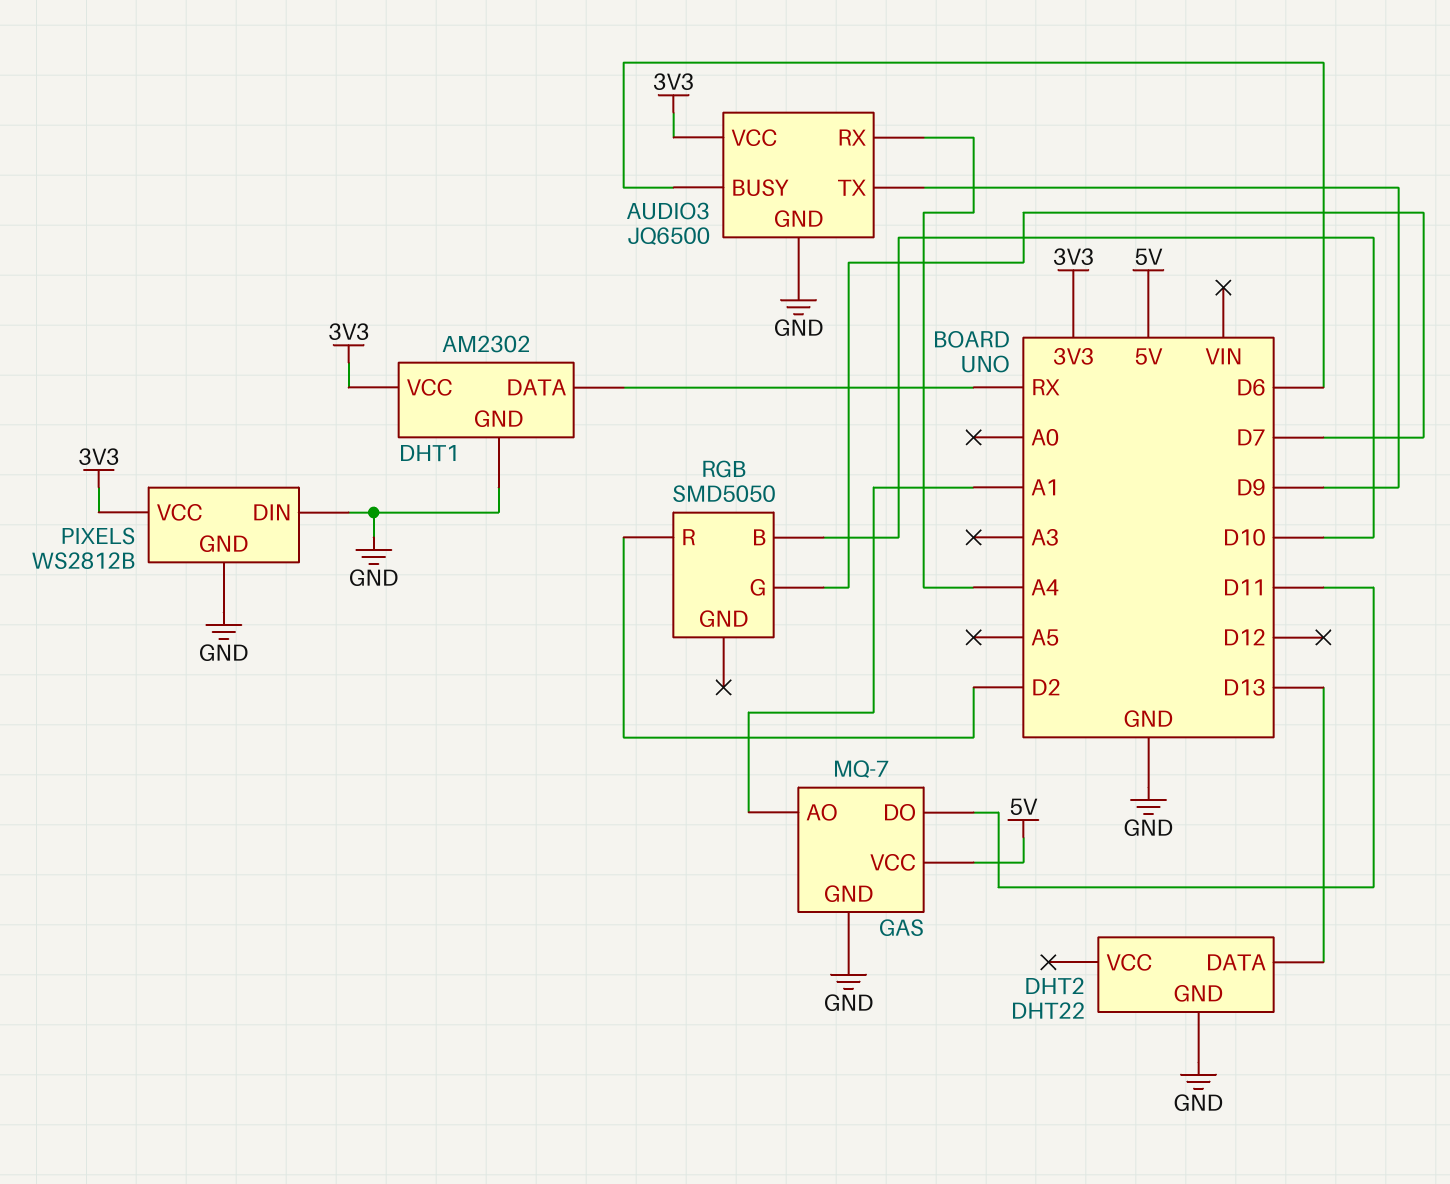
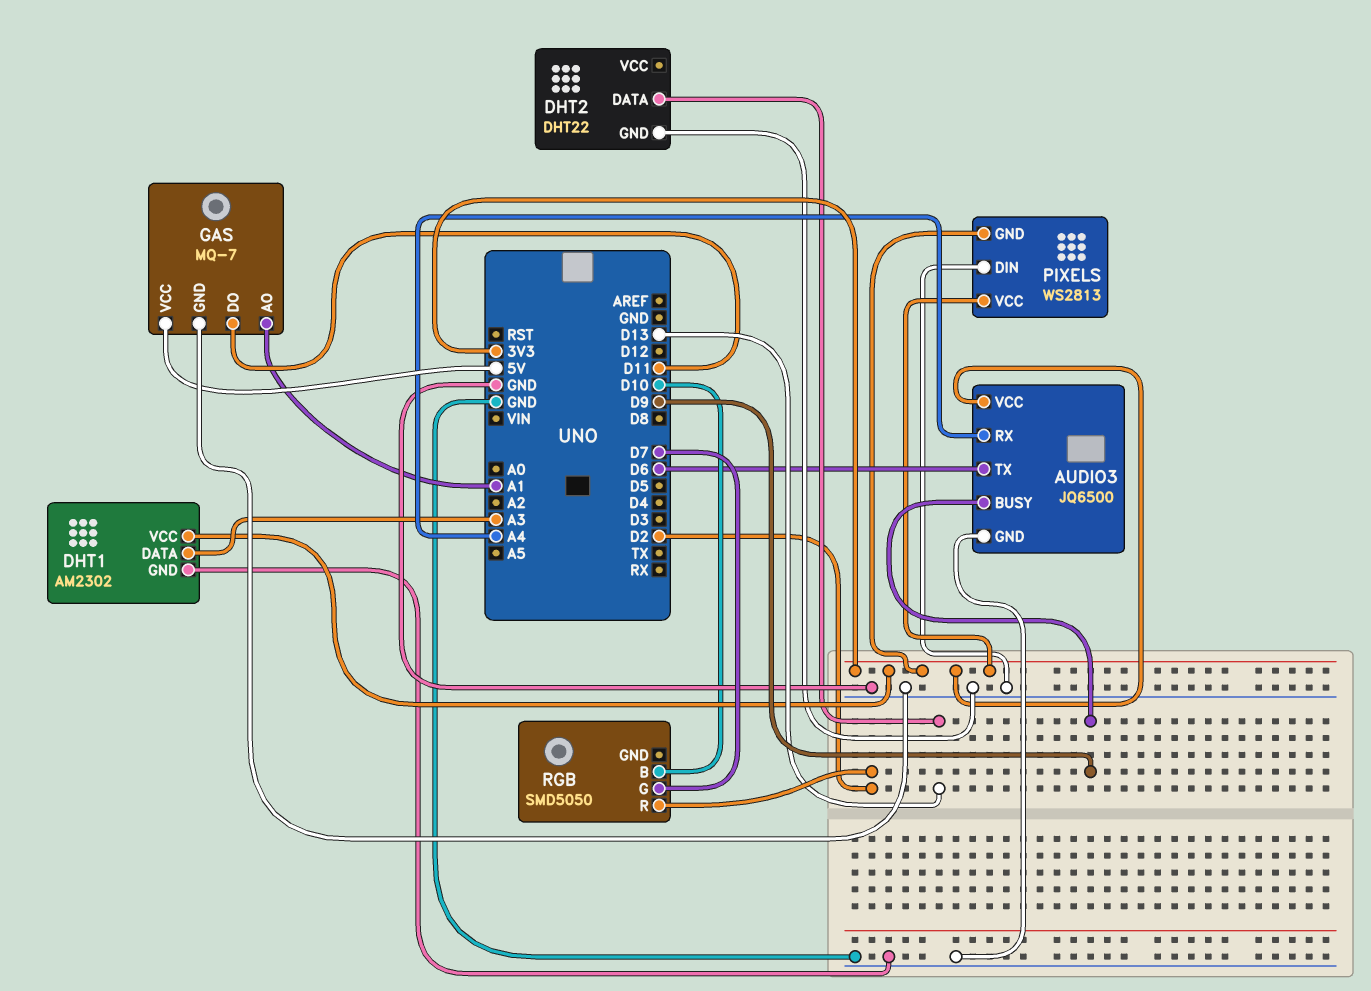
AUDIO3 pin BUSY: D6 -> D9
AUDIO3 pin TX: D9 -> D6
DHT1 pin DATA: RX -> A3
PIXELS: WS2812B -> WS2813
PIXELS pin GND: GND -> 3V3

